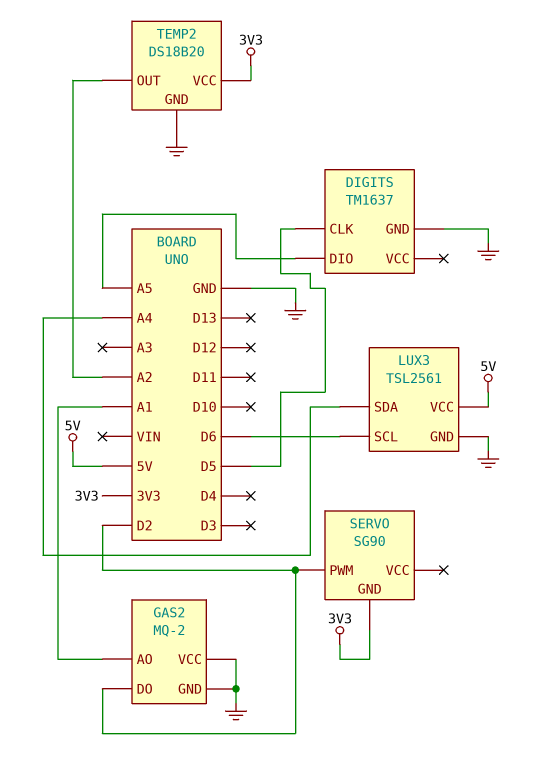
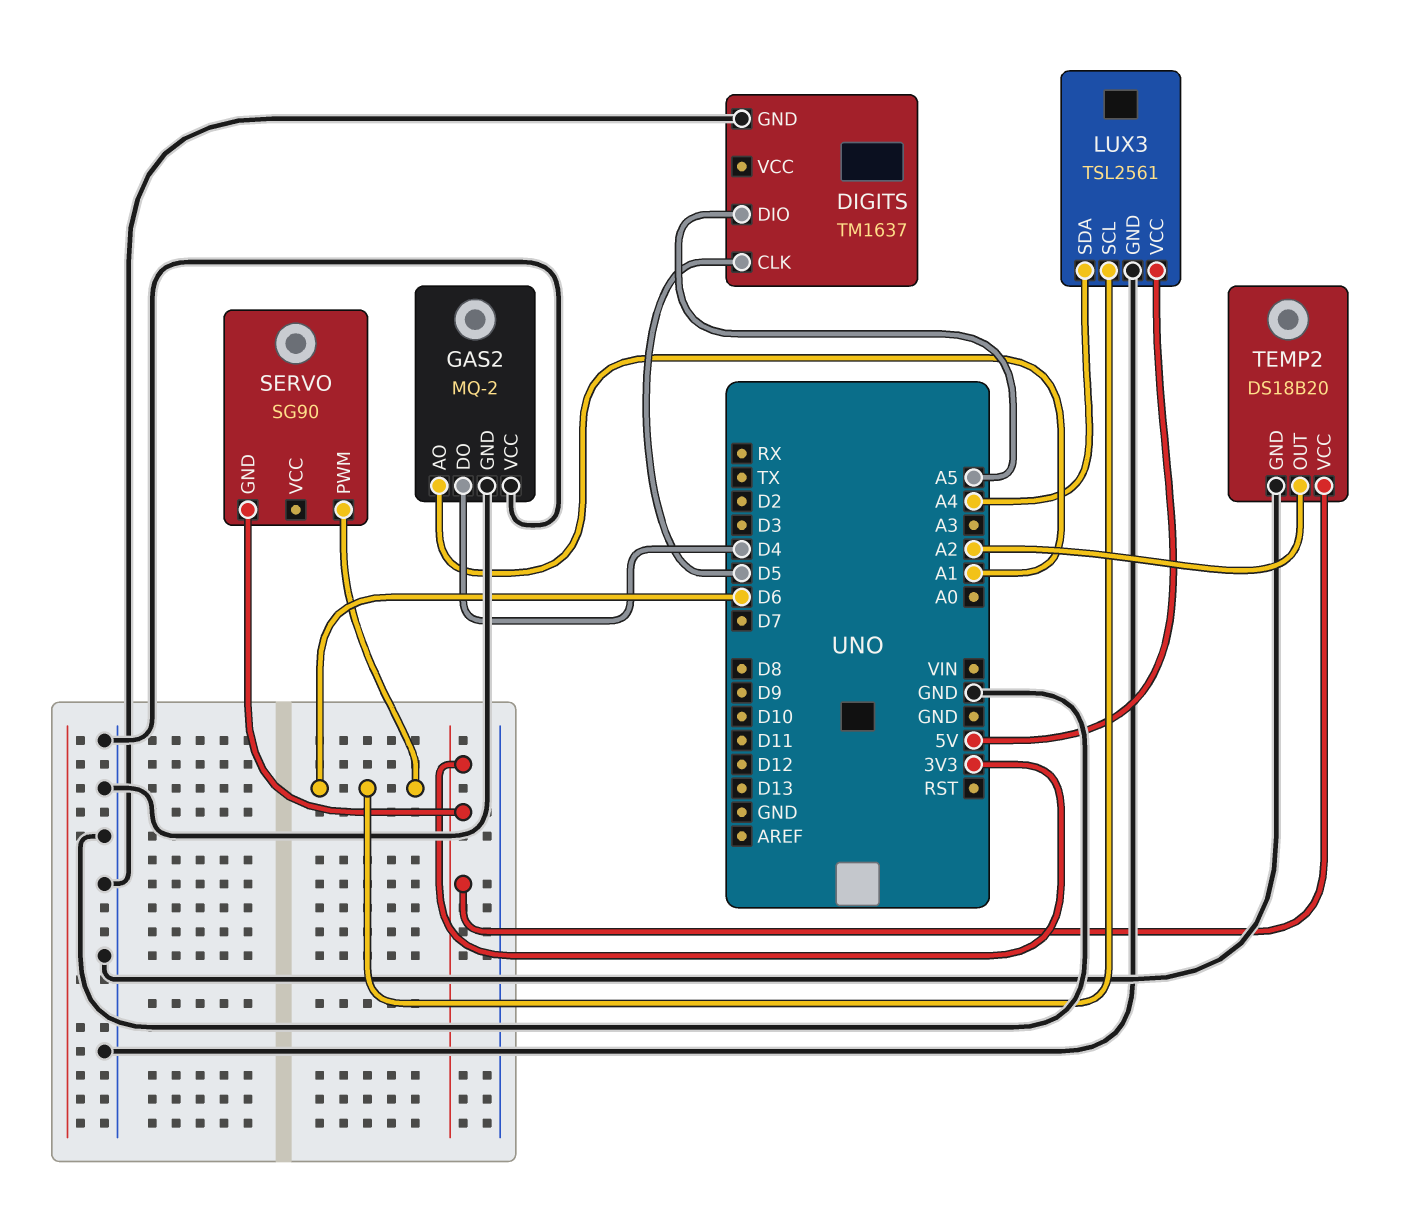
GAS2 pin DO: D2 -> D4
SERVO pin PWM: D2 -> D6

